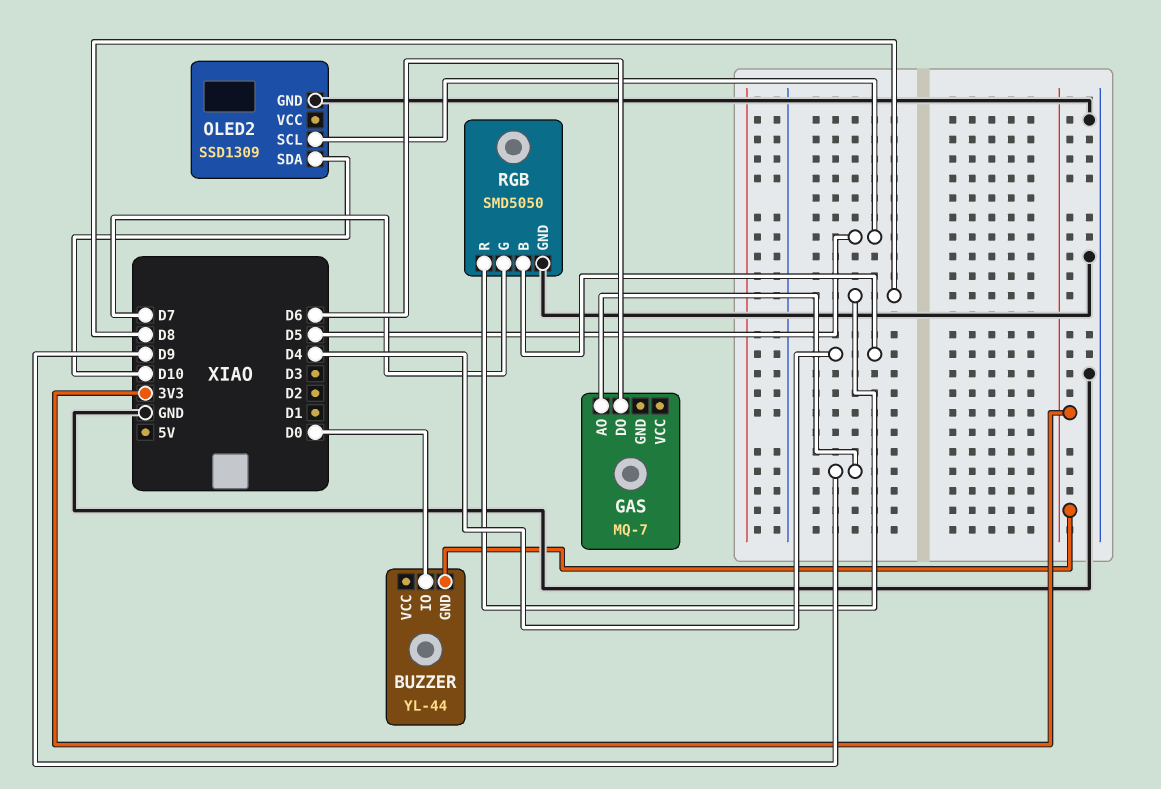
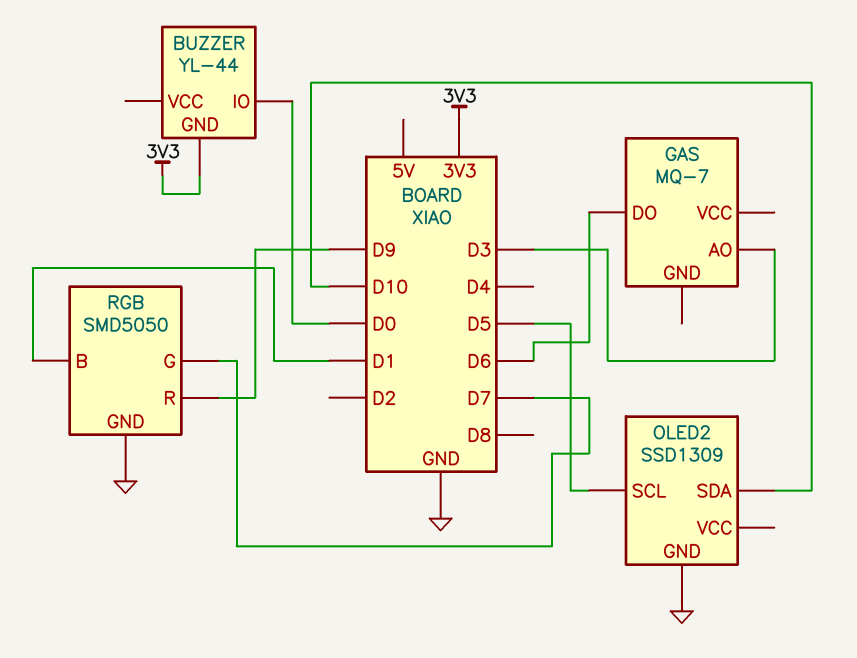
GAS pin AO: D9 -> D3
RGB pin B: D4 -> D1
RGB pin R: D8 -> D9

